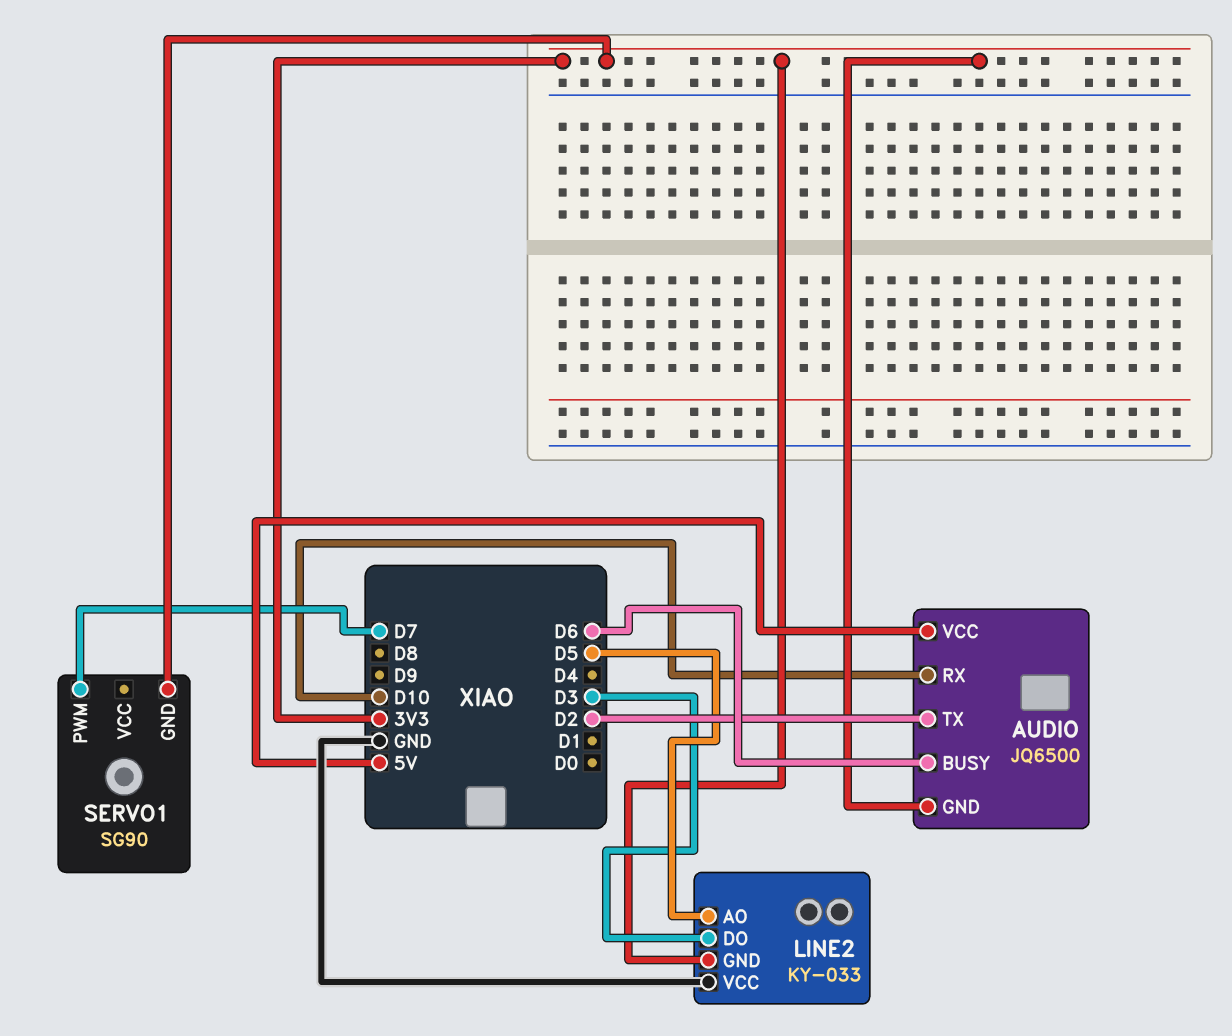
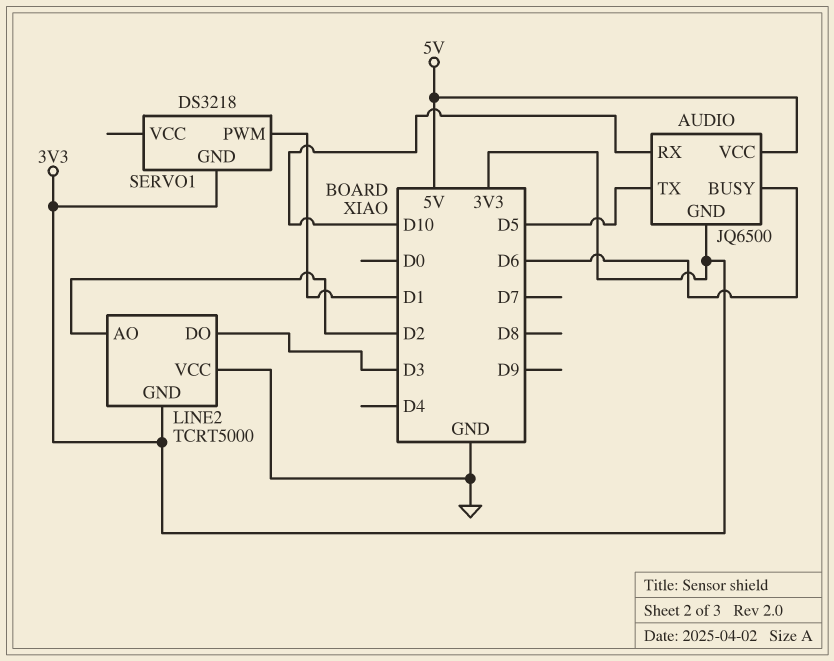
AUDIO pin TX: D2 -> D5
LINE2: KY-033 -> TCRT5000
LINE2 pin AO: D5 -> D2
SERVO1: SG90 -> DS3218
SERVO1 pin PWM: D7 -> D1

